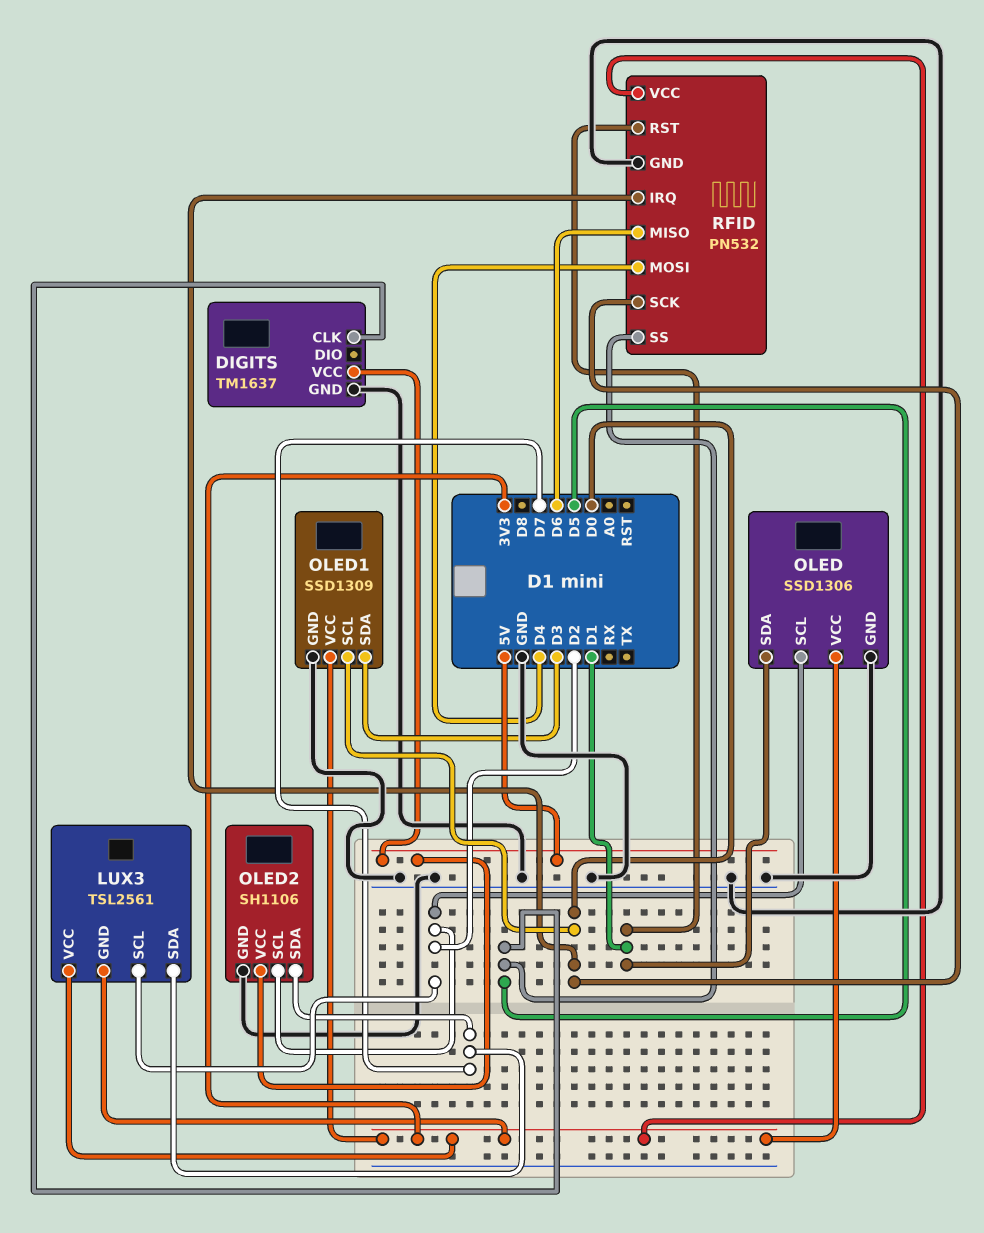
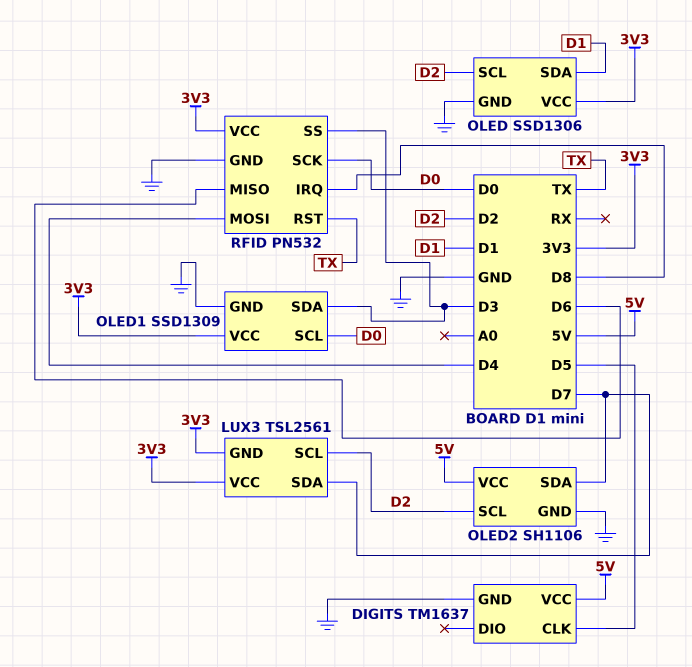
RFID pin IRQ: D0 -> D8
RFID pin RST: D1 -> TX
RFID pin SS: D5 -> D3

